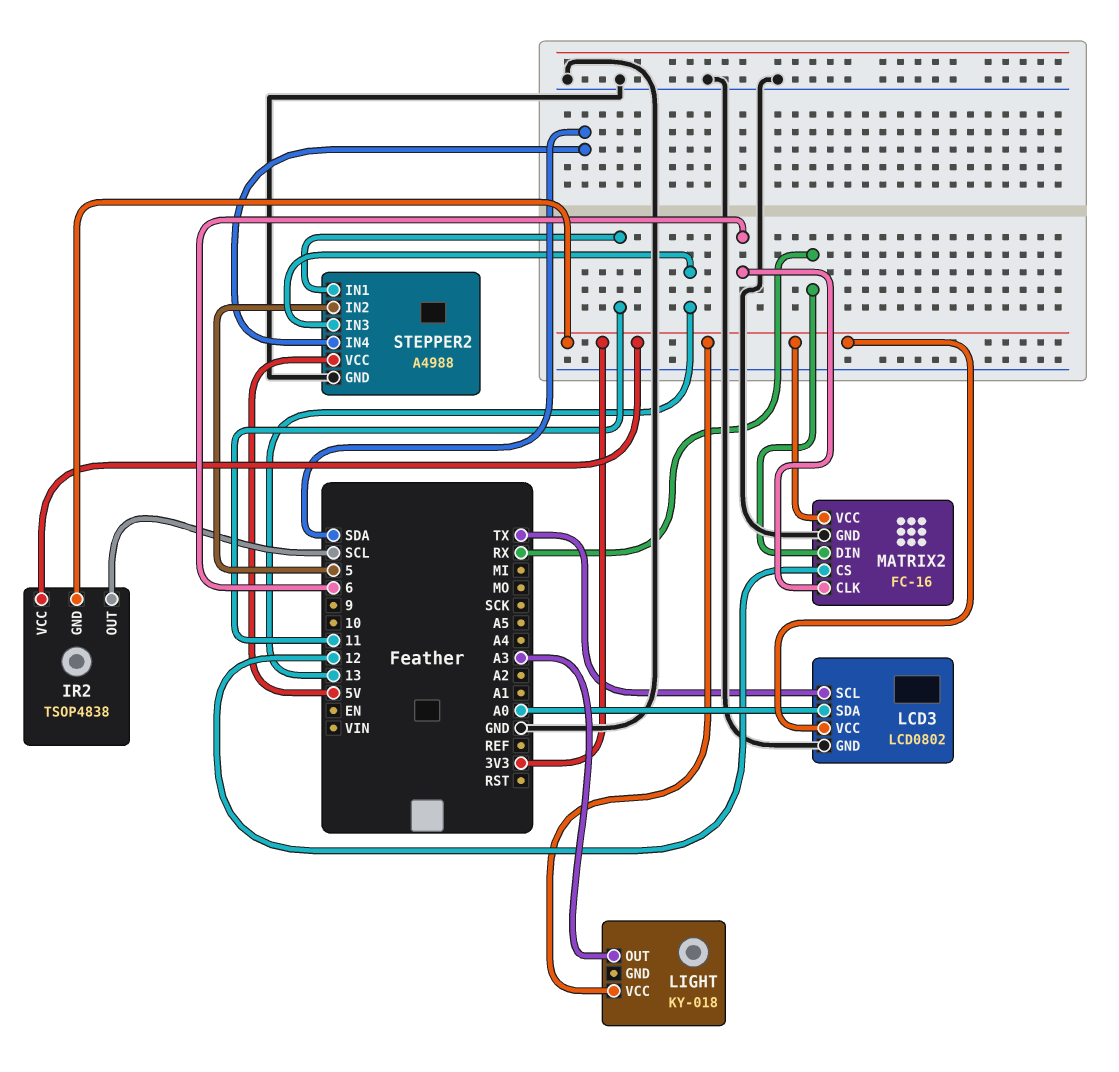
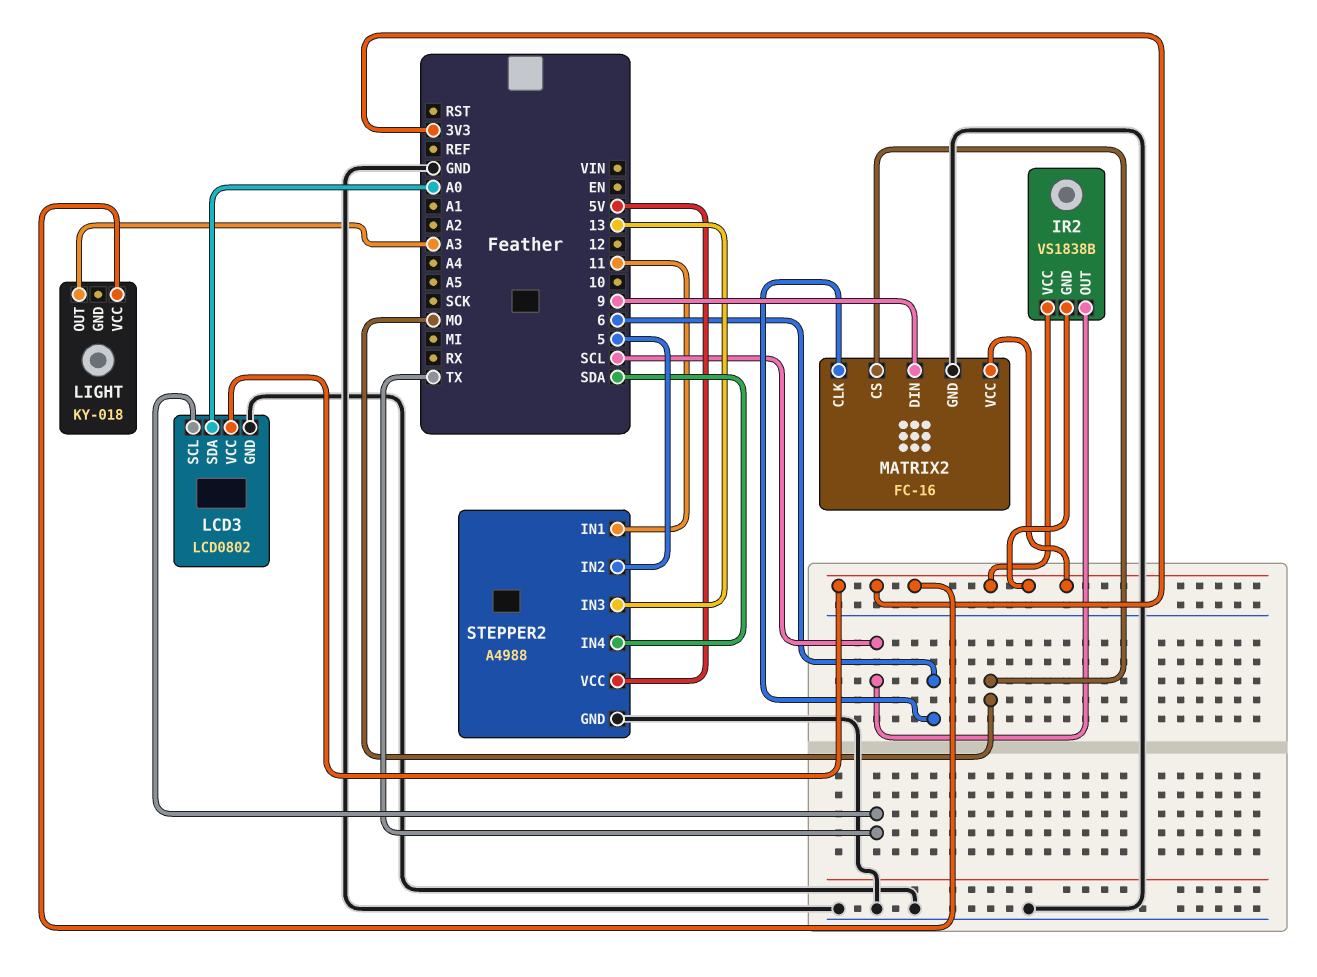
IR2: TSOP4838 -> VS1838B
MATRIX2 pin CS: 12 -> MO
MATRIX2 pin DIN: RX -> 9

